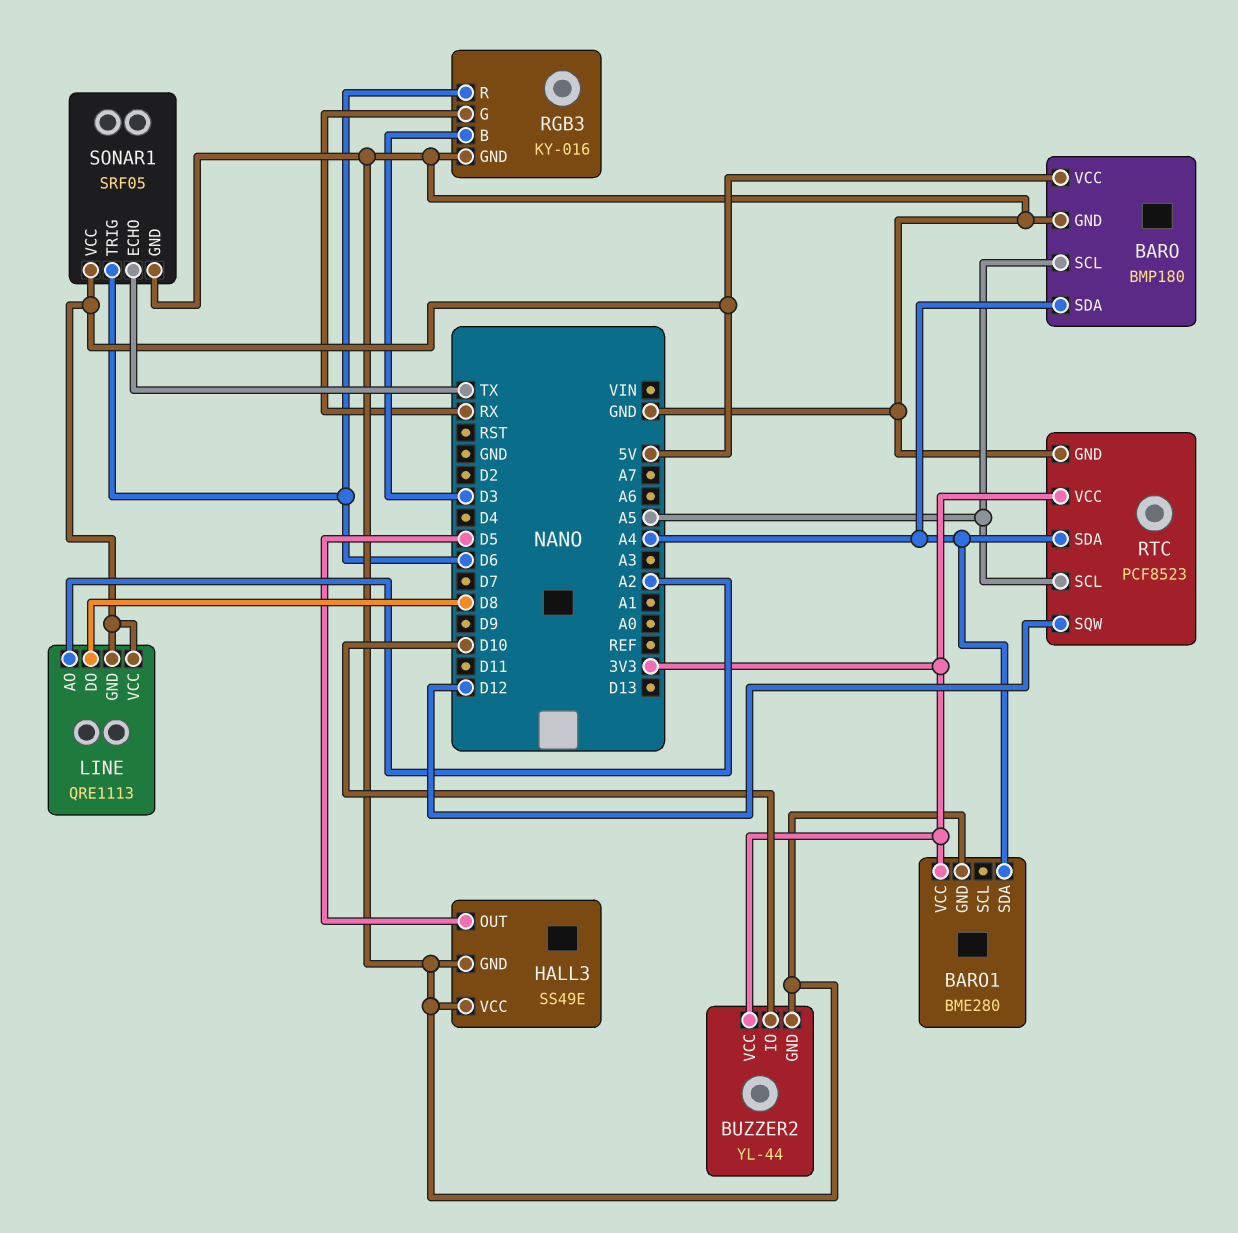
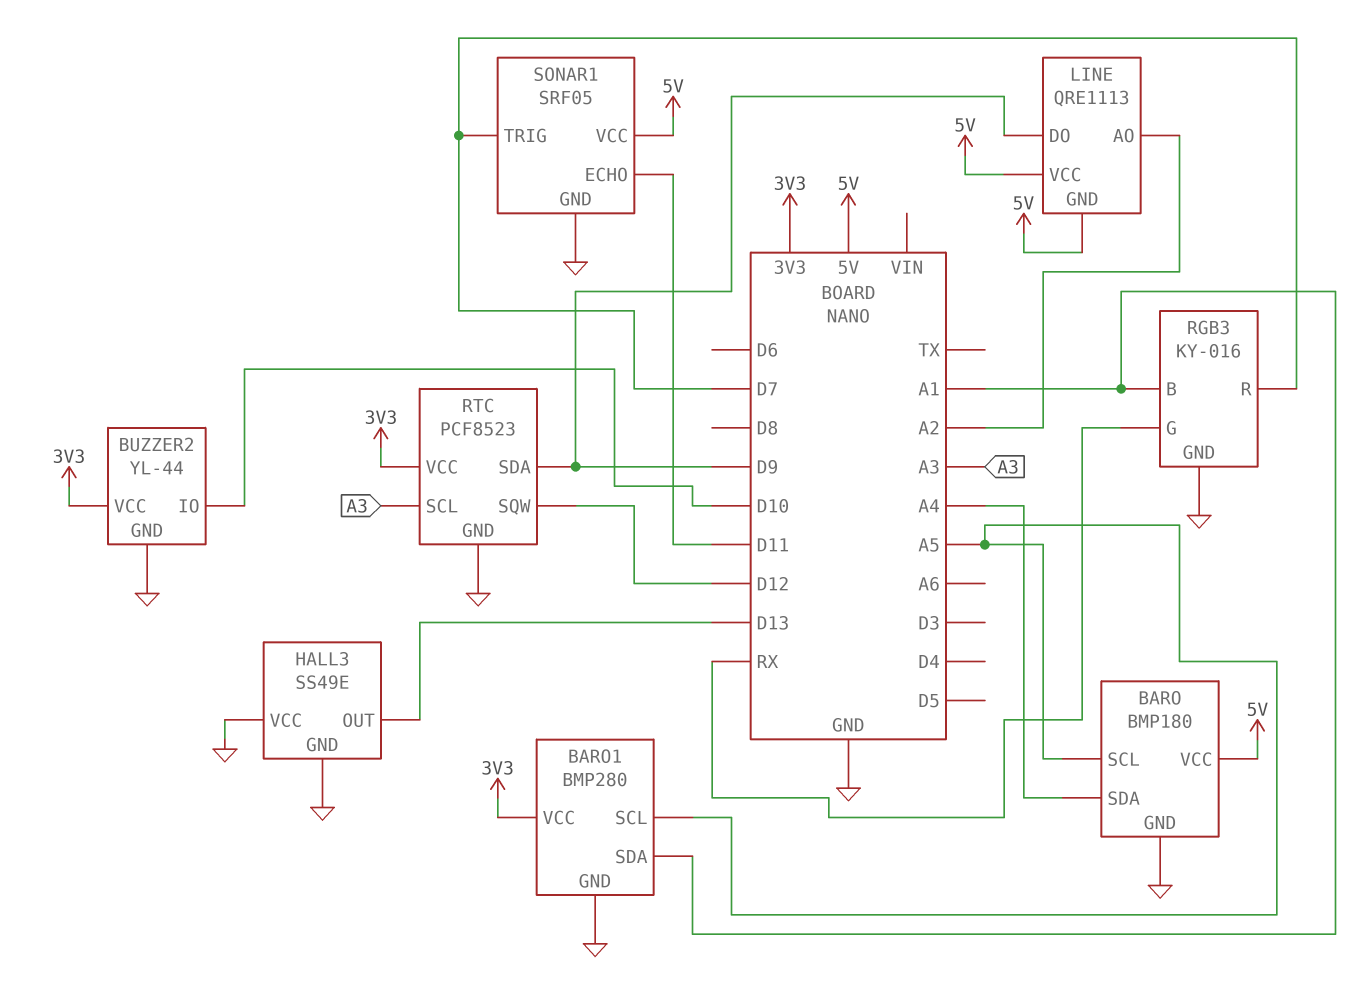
BARO1: BME280 -> BMP280
BARO1 pin SCL: none -> A5
BARO1 pin SDA: A4 -> A1
HALL3 pin OUT: D5 -> D13
LINE pin DO: D8 -> D9
RGB3 pin B: D3 -> A1
RGB3 pin R: D6 -> D7
RTC pin SCL: A5 -> A3
RTC pin SDA: A4 -> D9
SONAR1 pin ECHO: TX -> D11
SONAR1 pin TRIG: D6 -> D7

